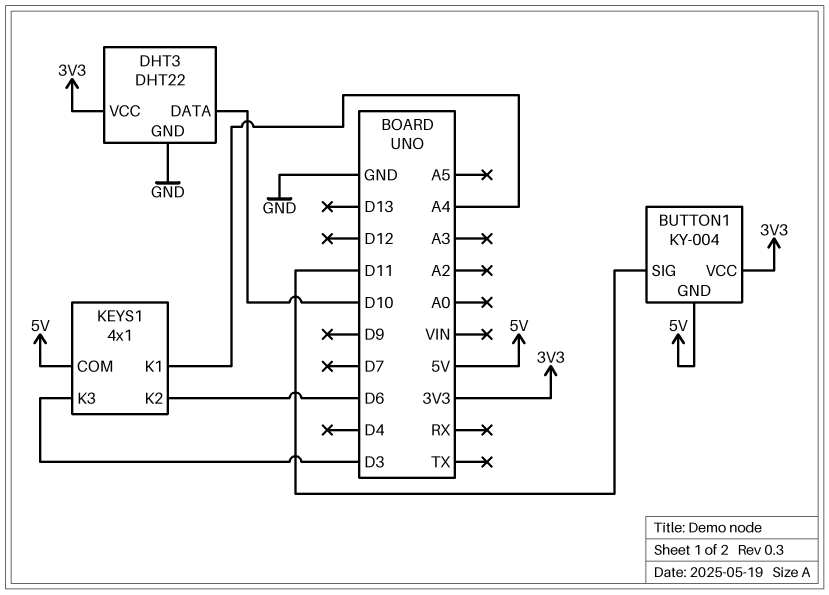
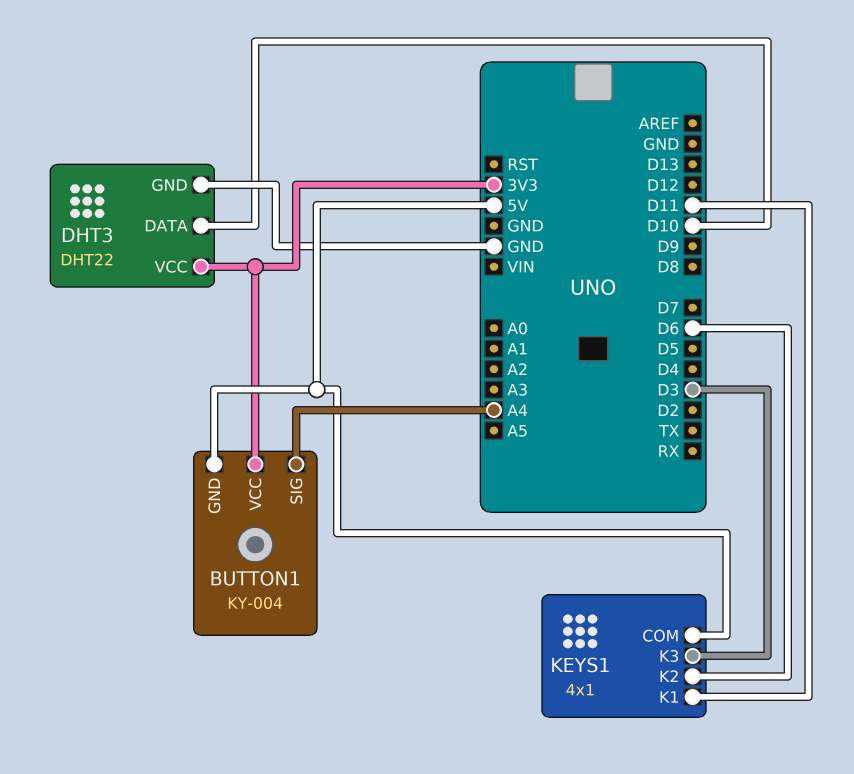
BUTTON1 pin SIG: D11 -> A4
KEYS1 pin K1: A4 -> D11

